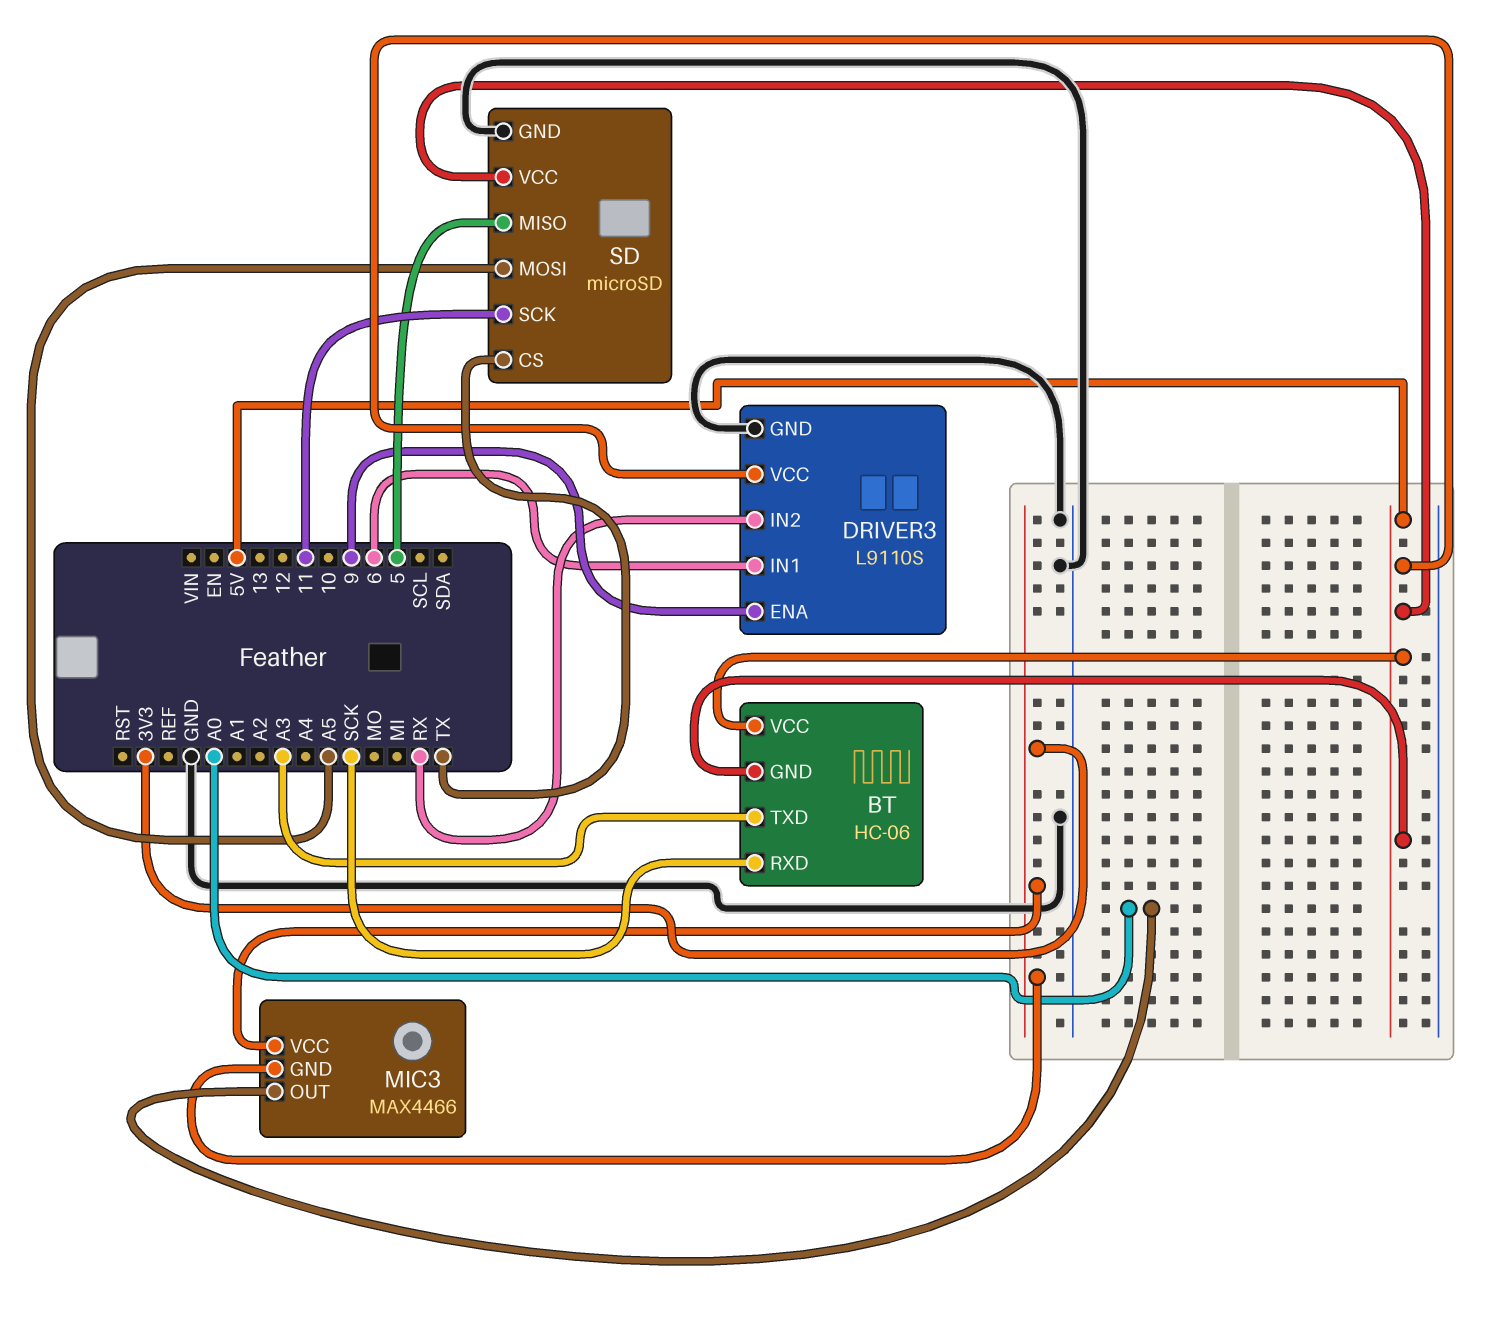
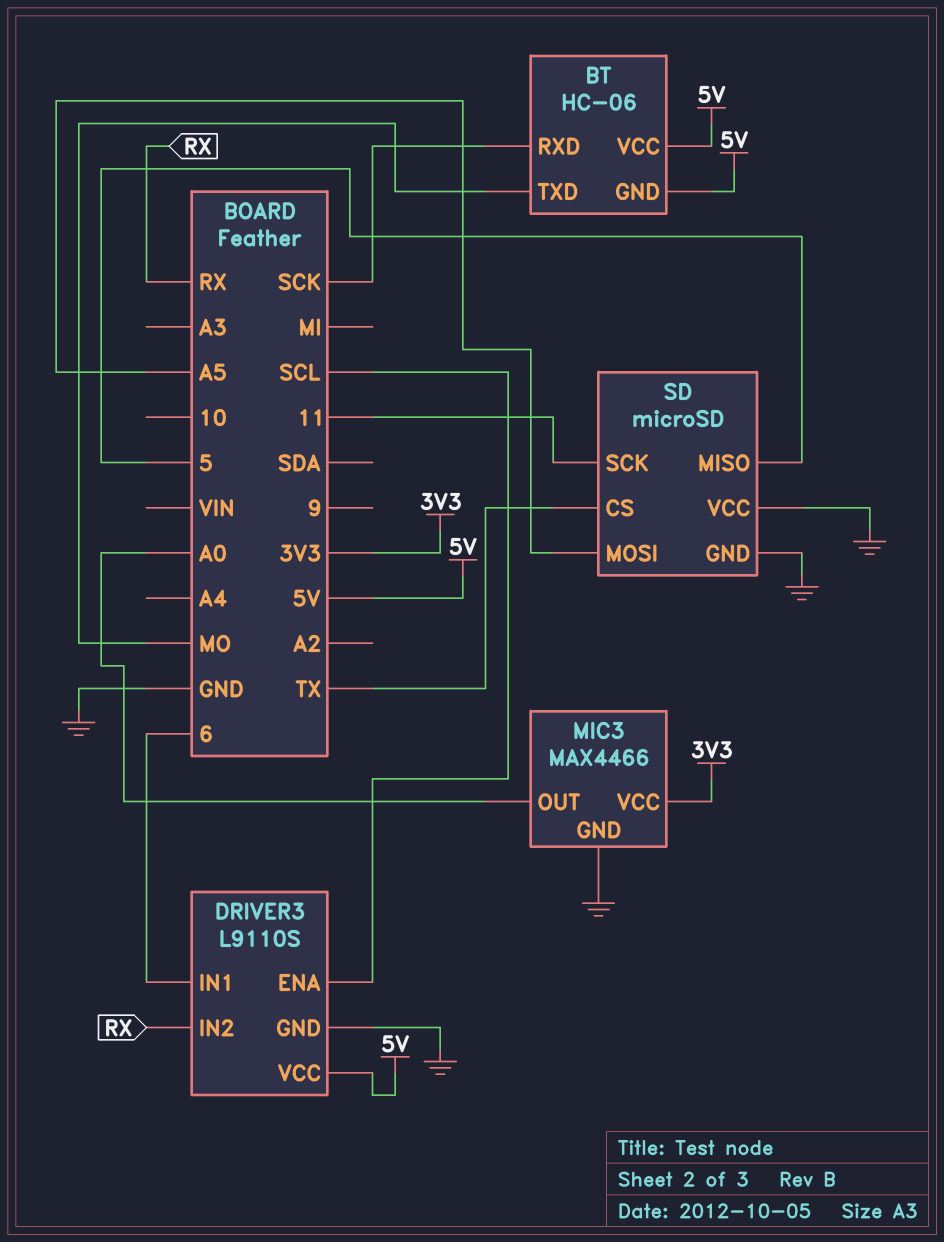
BT pin TXD: A3 -> MO
DRIVER3 pin ENA: 9 -> SCL
MIC3 pin GND: 3V3 -> GND
SD pin VCC: 5V -> GND

